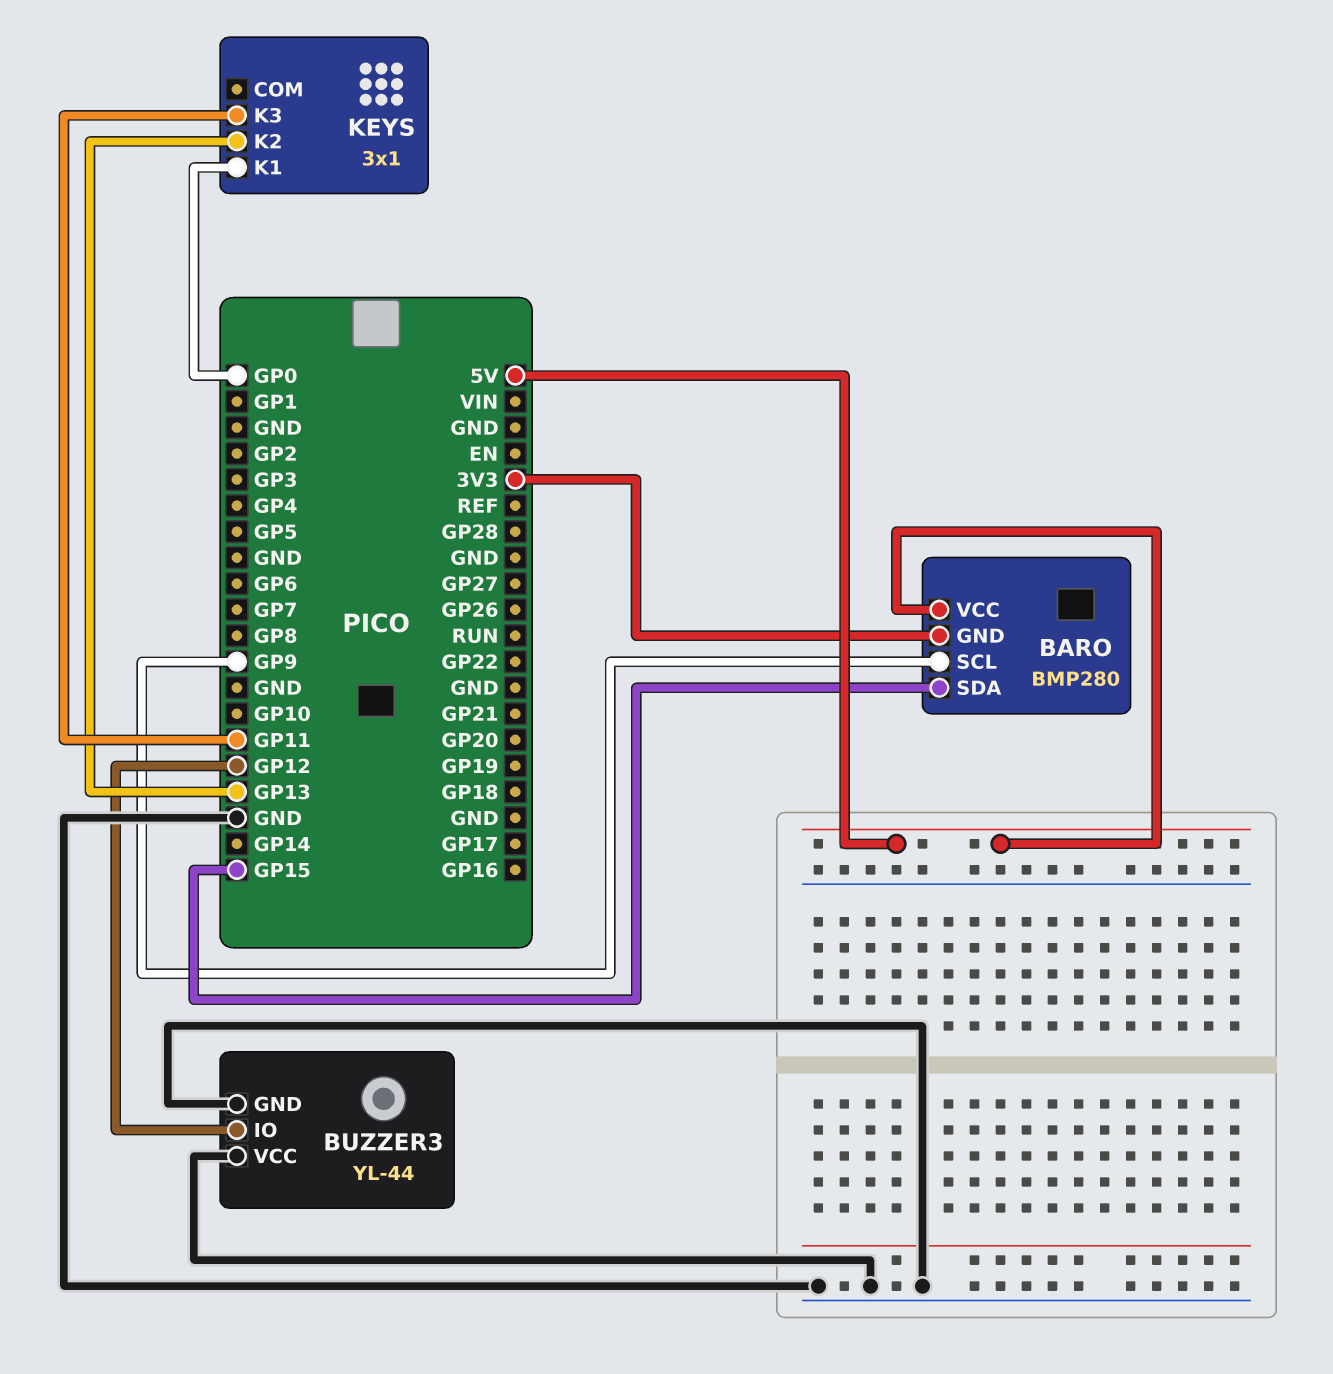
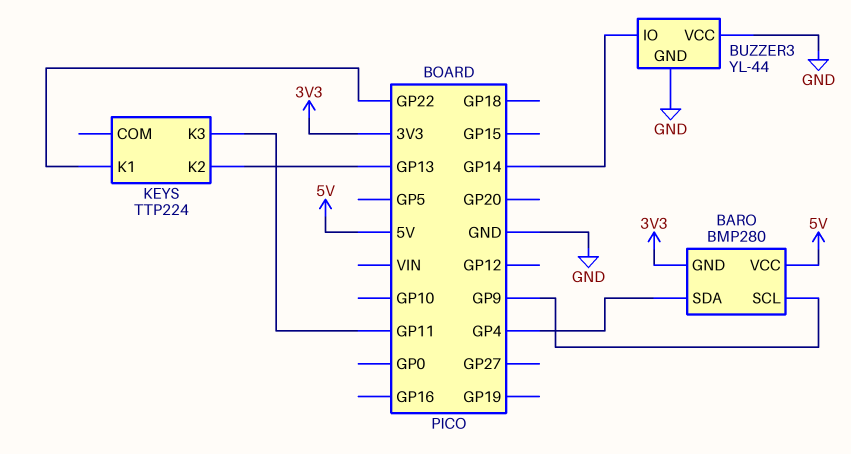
BARO pin SDA: GP15 -> GP4
BUZZER3 pin IO: GP12 -> GP14
KEYS: 3x1 -> TTP224
KEYS pin K1: GP0 -> GP22

